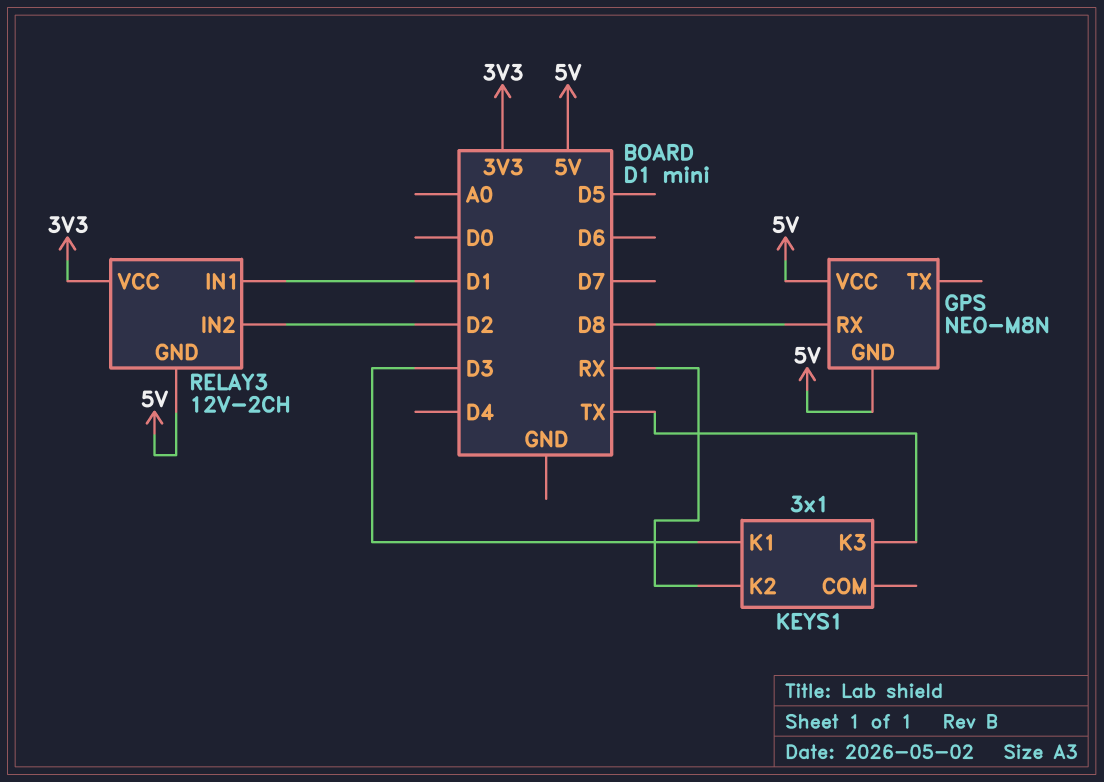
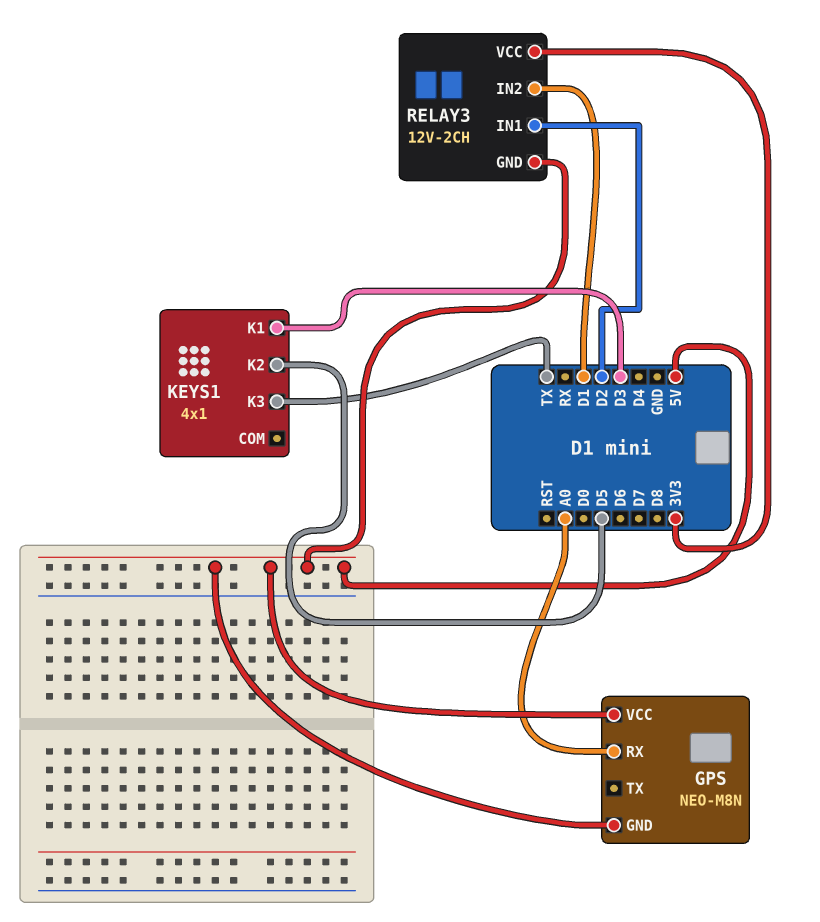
GPS pin RX: D8 -> A0
KEYS1: 3x1 -> 4x1
KEYS1 pin K2: RX -> D5
RELAY3 pin IN1: D1 -> D2
RELAY3 pin IN2: D2 -> D1

